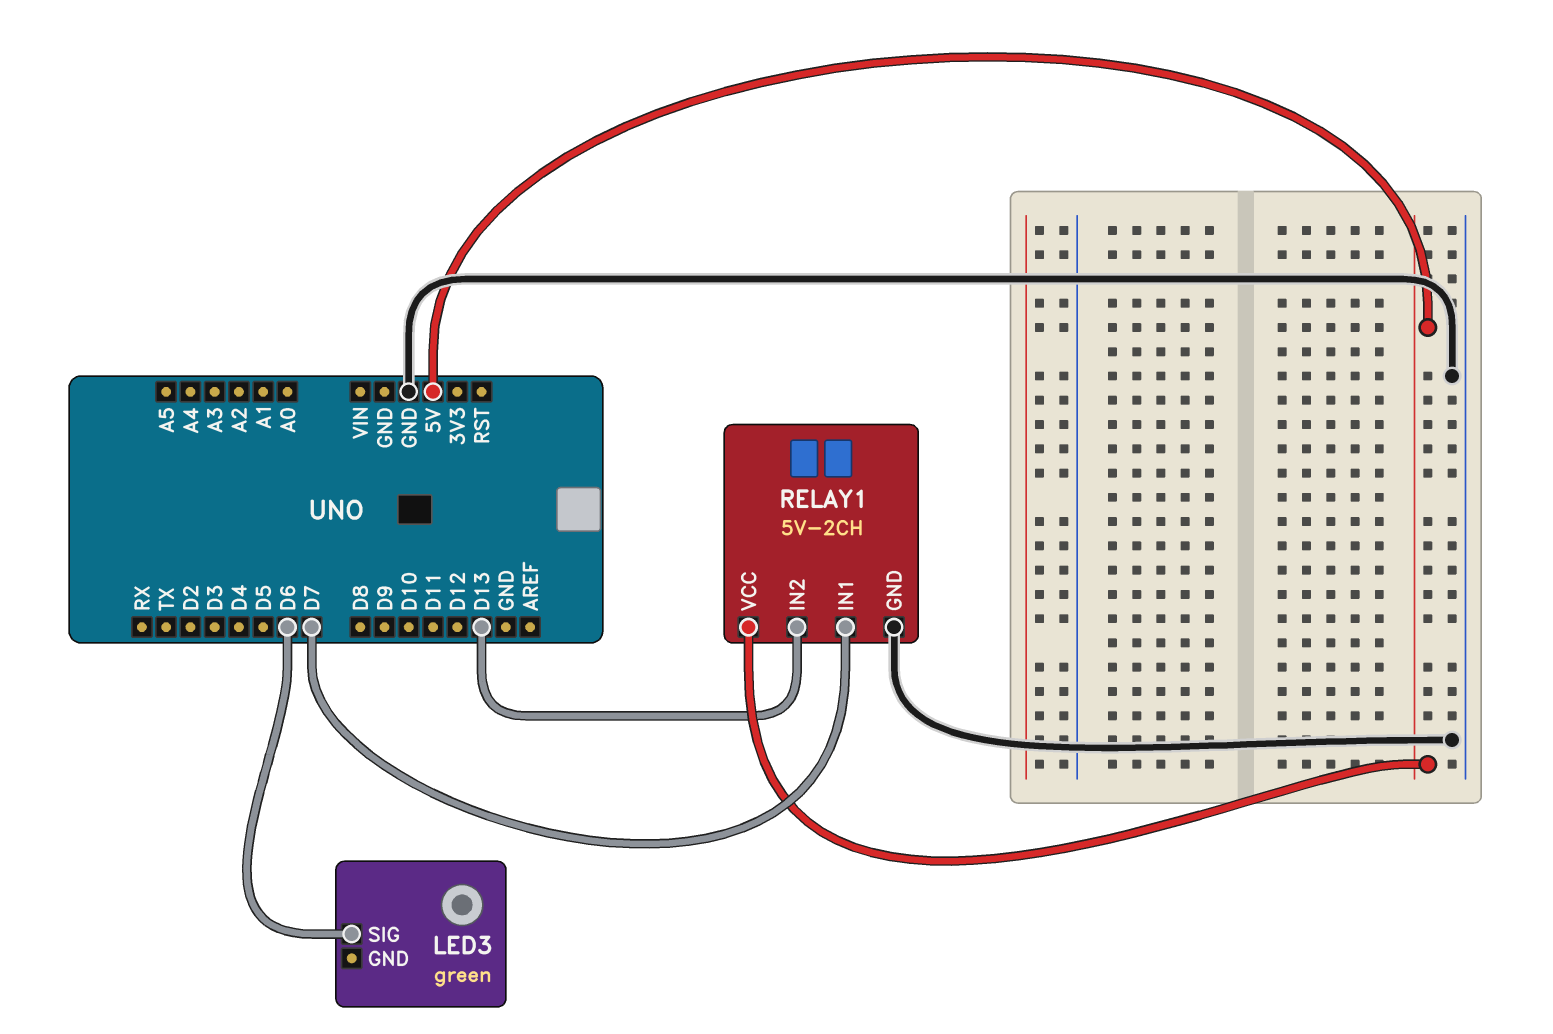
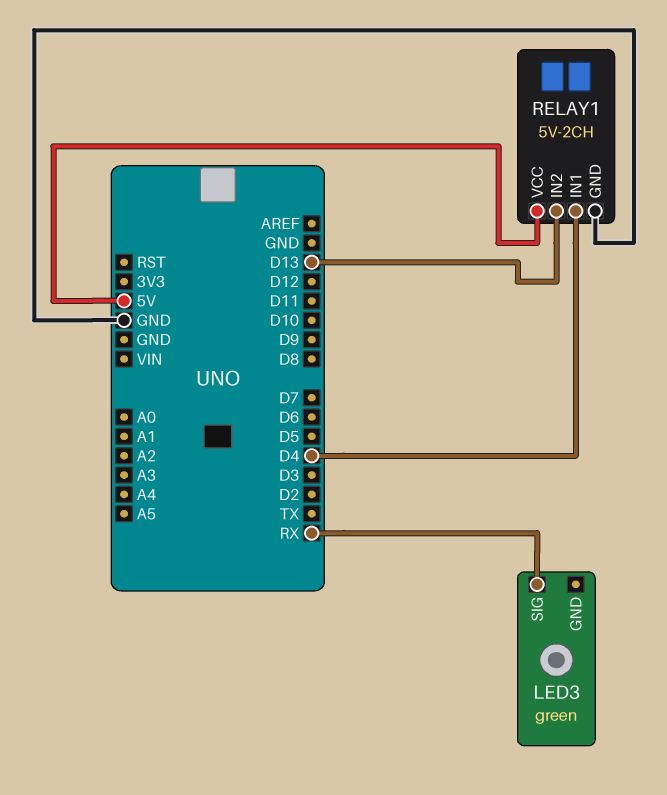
LED3 pin SIG: D6 -> RX
RELAY1 pin IN1: D7 -> D4

